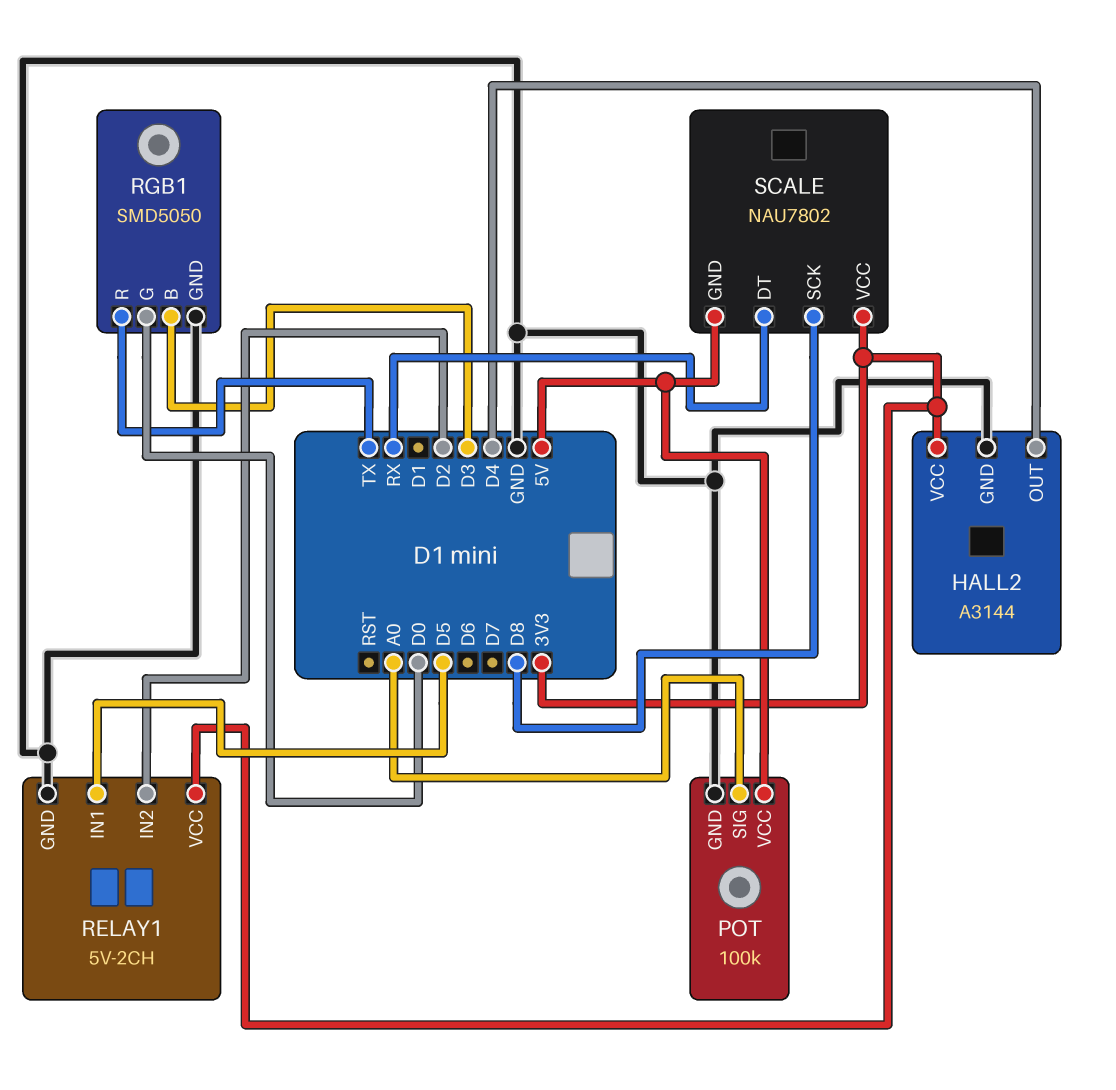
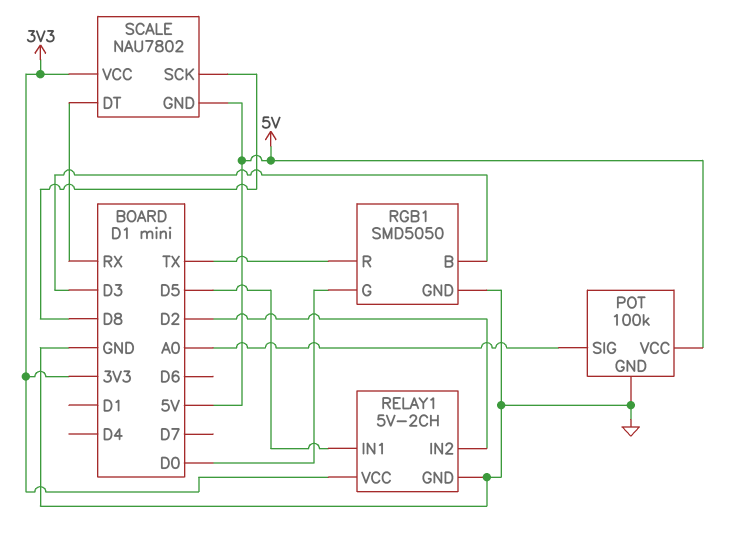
HALL2: A3144 -> none
HALL2 pin GND: GND -> none
HALL2 pin OUT: D4 -> none
HALL2 pin VCC: 3V3 -> none

